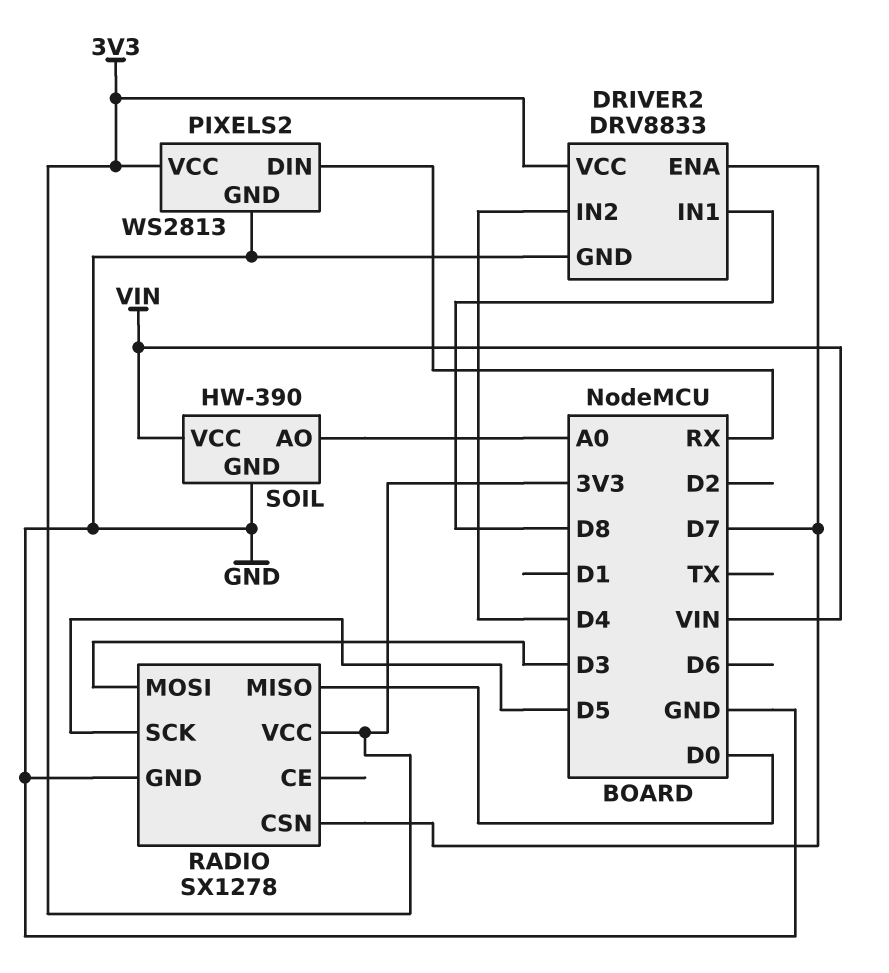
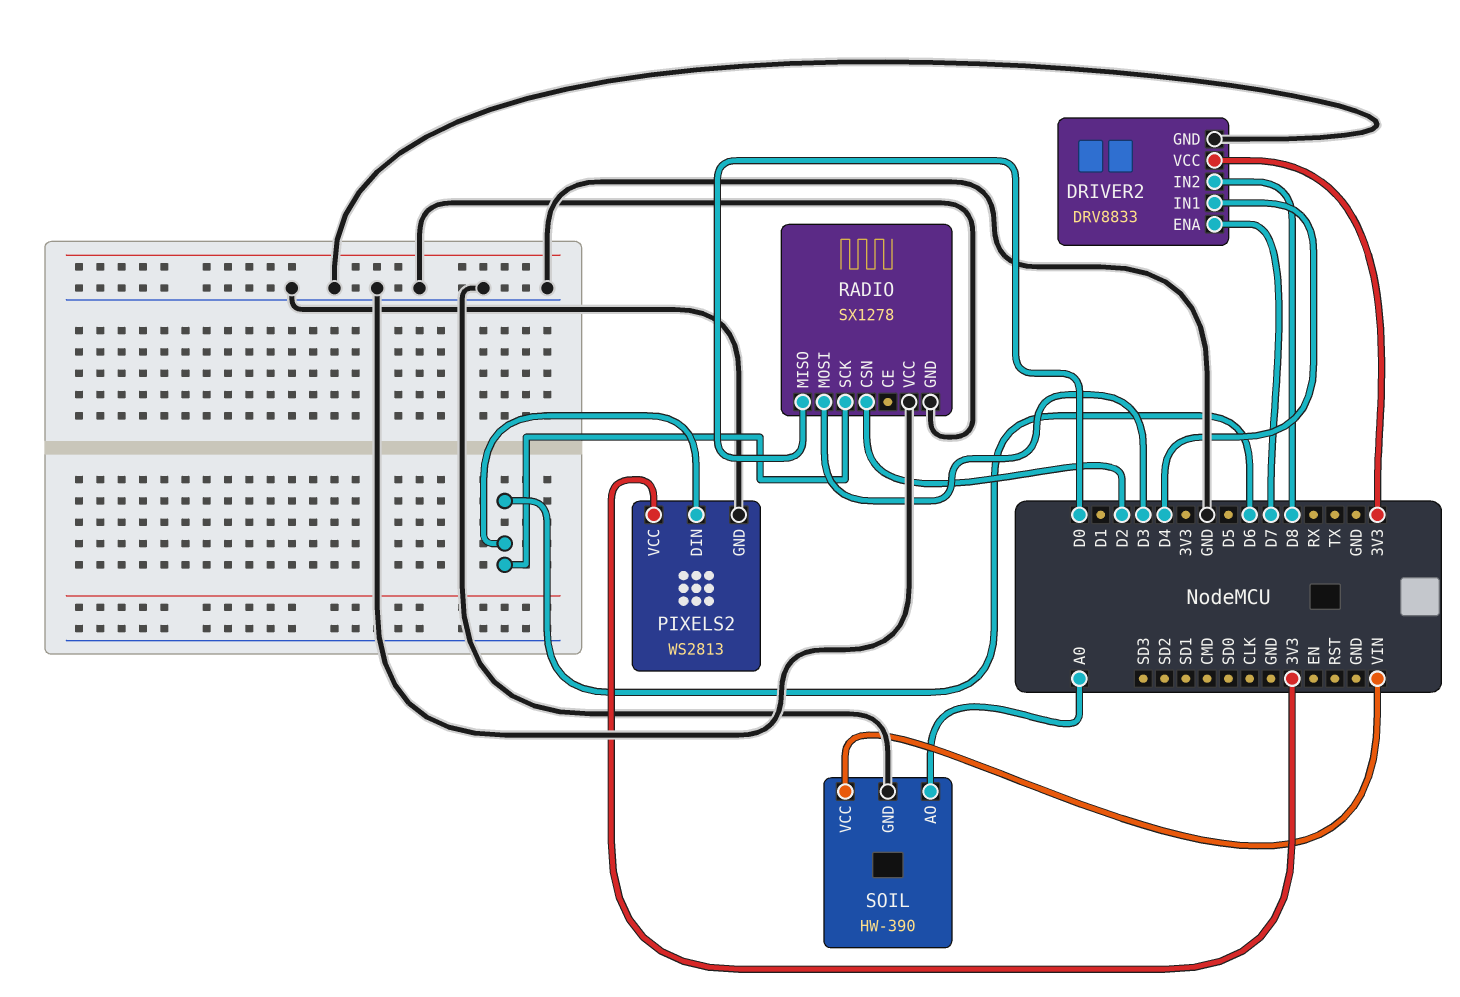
DRIVER2 pin IN1: D8 -> D4
DRIVER2 pin IN2: D4 -> D8
PIXELS2 pin DIN: RX -> D6
RADIO pin CSN: D7 -> D2
RADIO pin SCK: D5 -> D6
RADIO pin VCC: 3V3 -> GND

